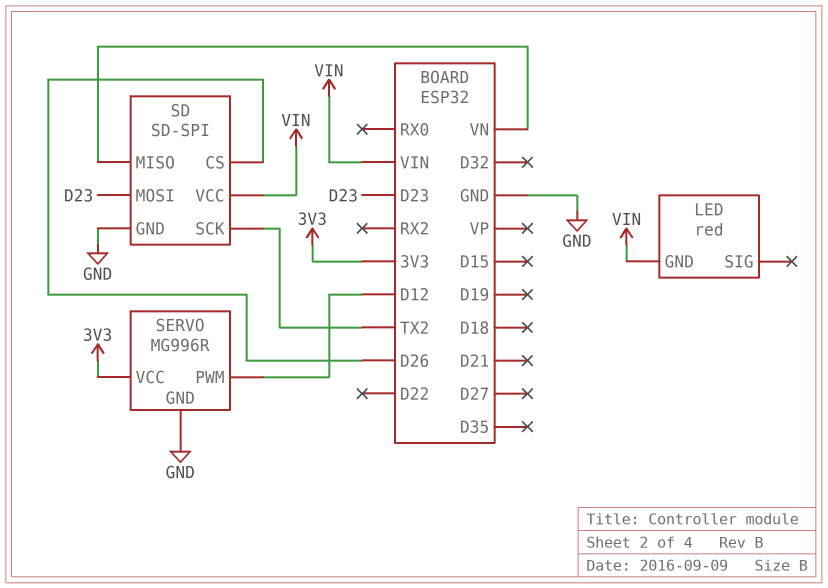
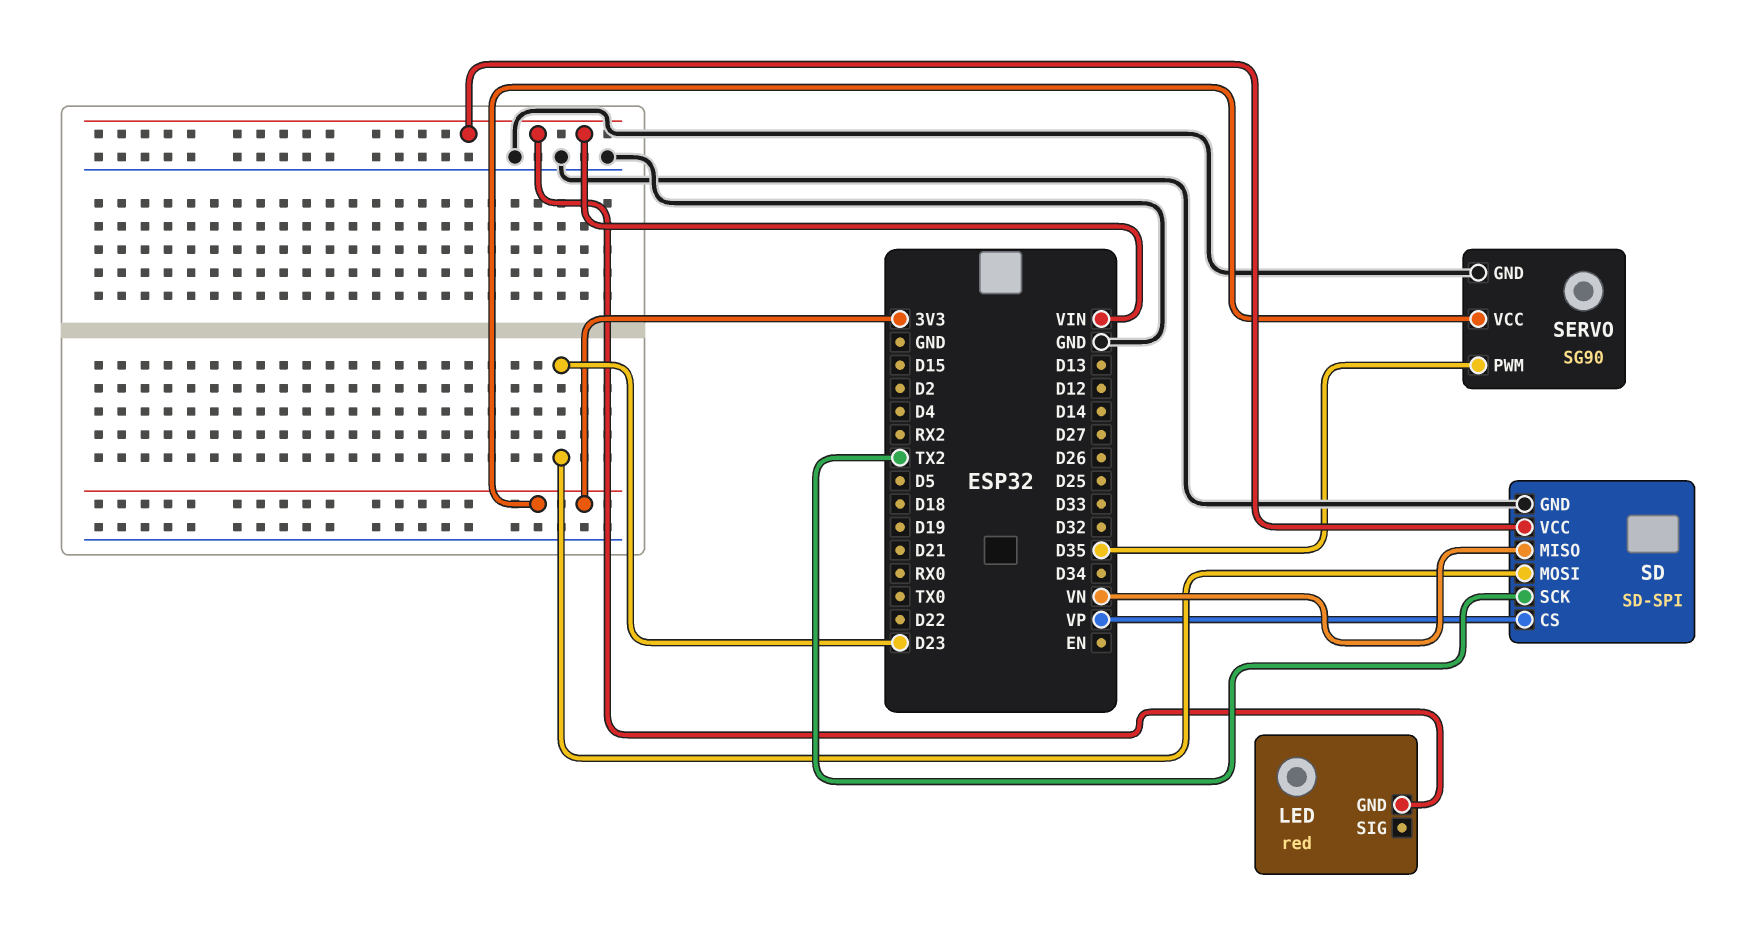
SD pin CS: D26 -> VP
SERVO: MG996R -> SG90
SERVO pin PWM: D12 -> D35

